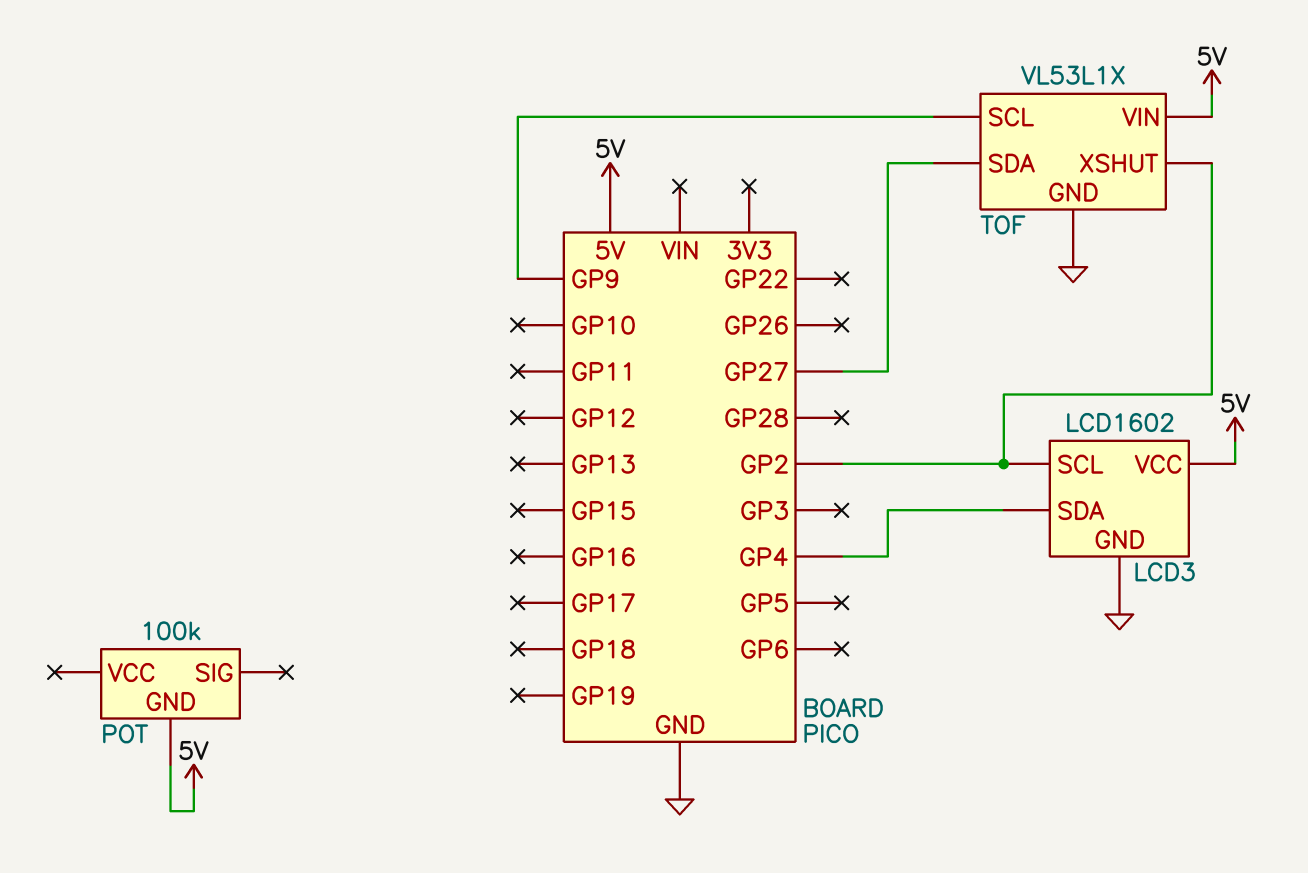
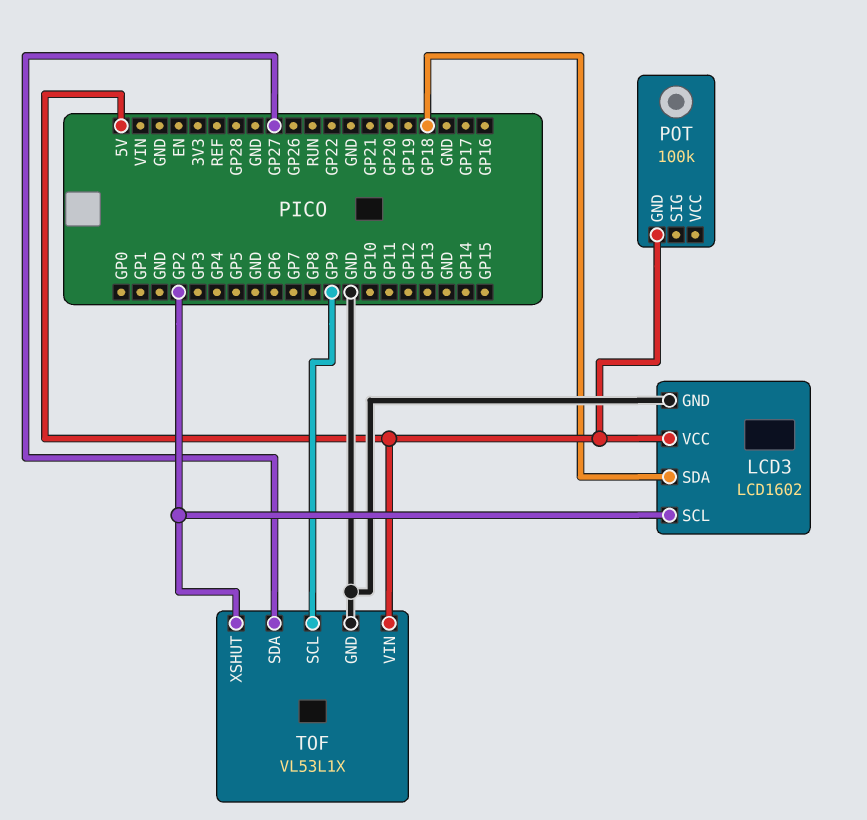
LCD3 pin SDA: GP4 -> GP18

